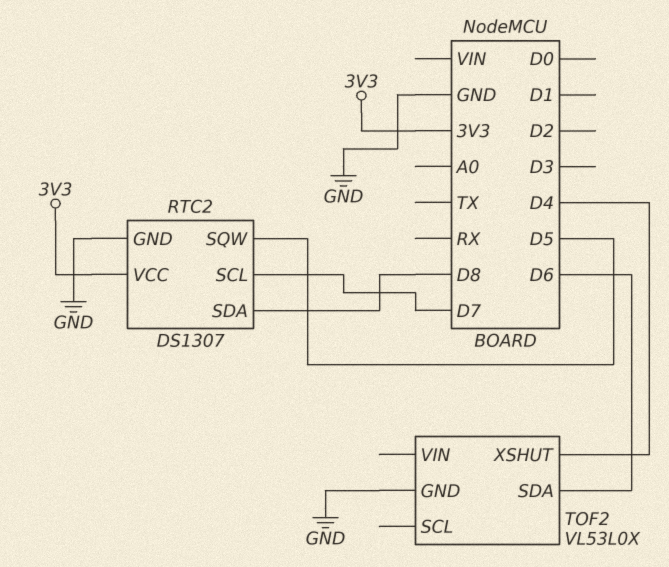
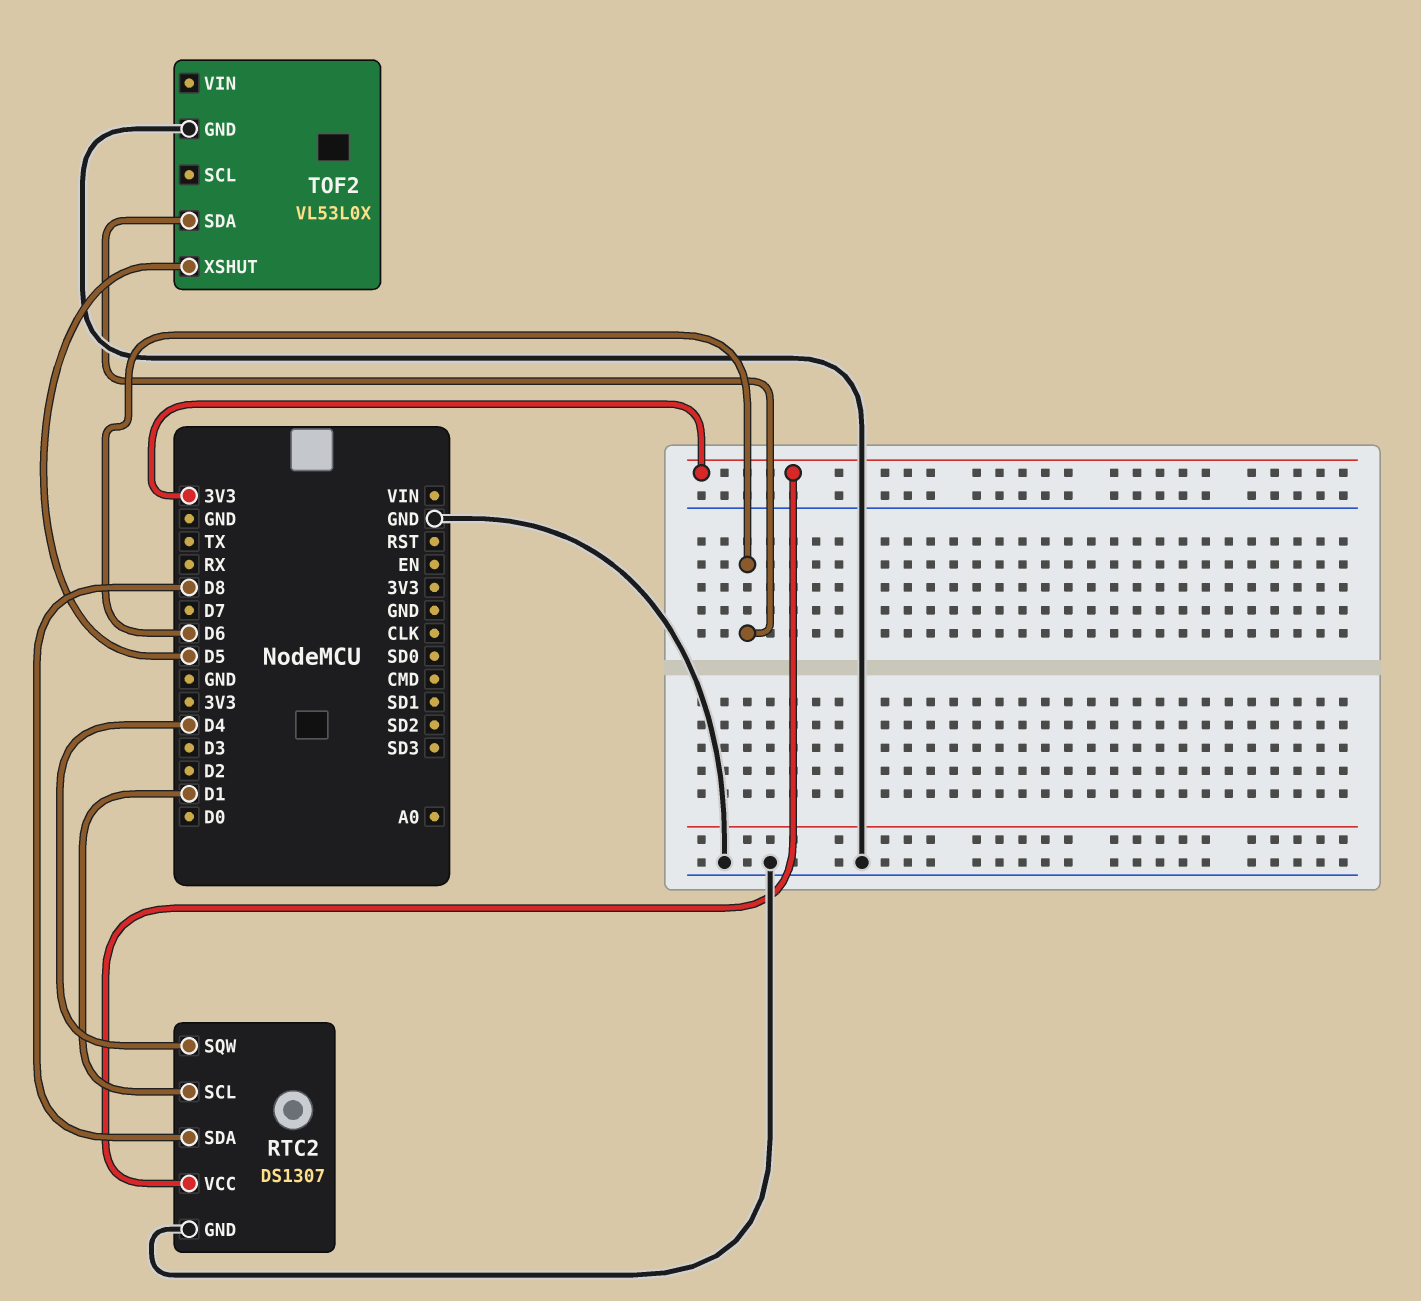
RTC2 pin SCL: D7 -> D1
RTC2 pin SQW: D5 -> D4
TOF2 pin XSHUT: D4 -> D5

